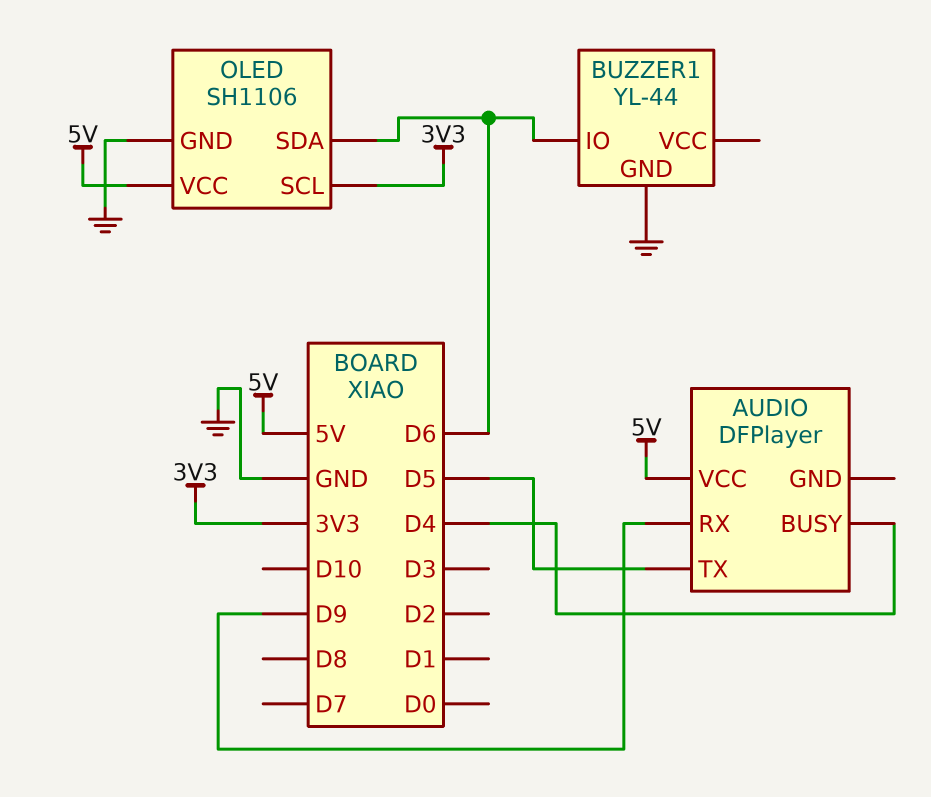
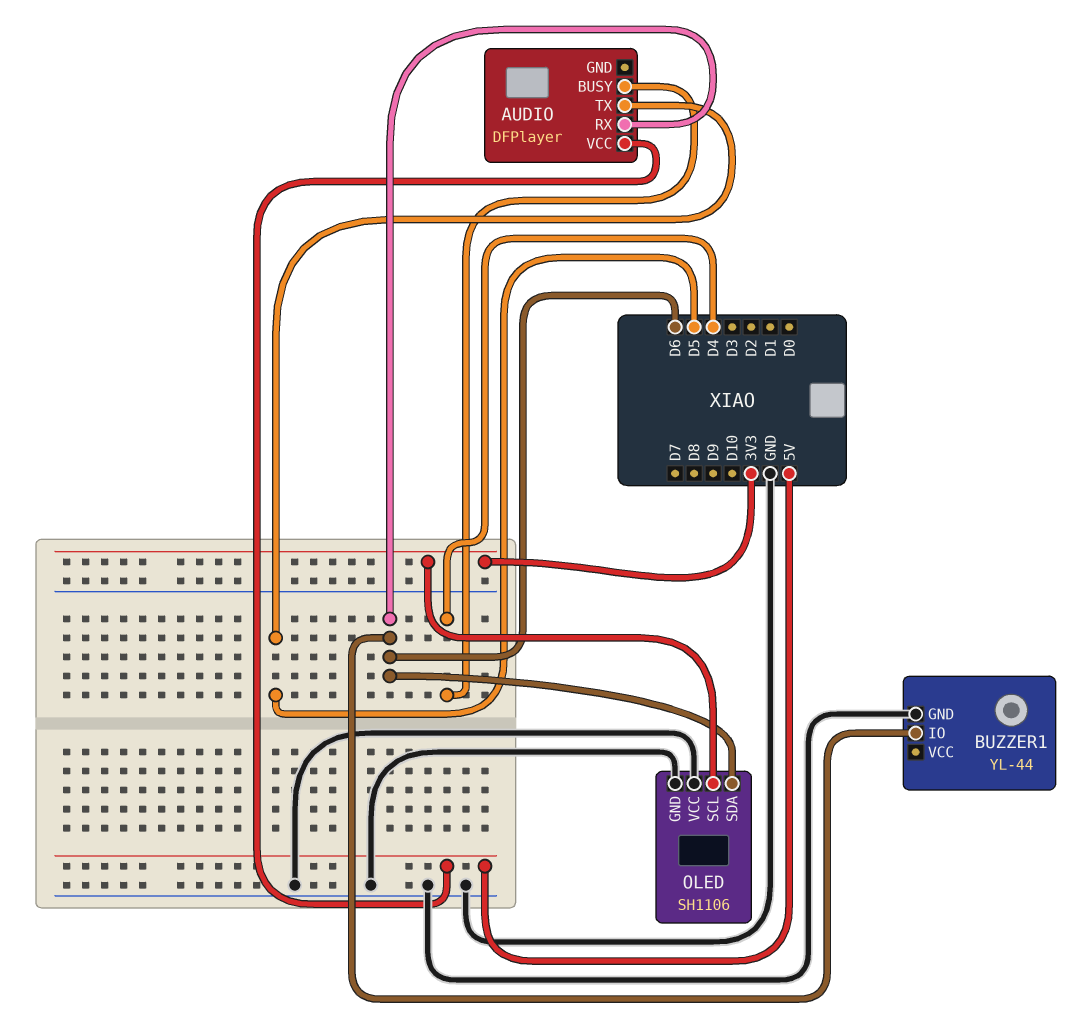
AUDIO pin RX: D9 -> D6
OLED pin VCC: 5V -> GND

